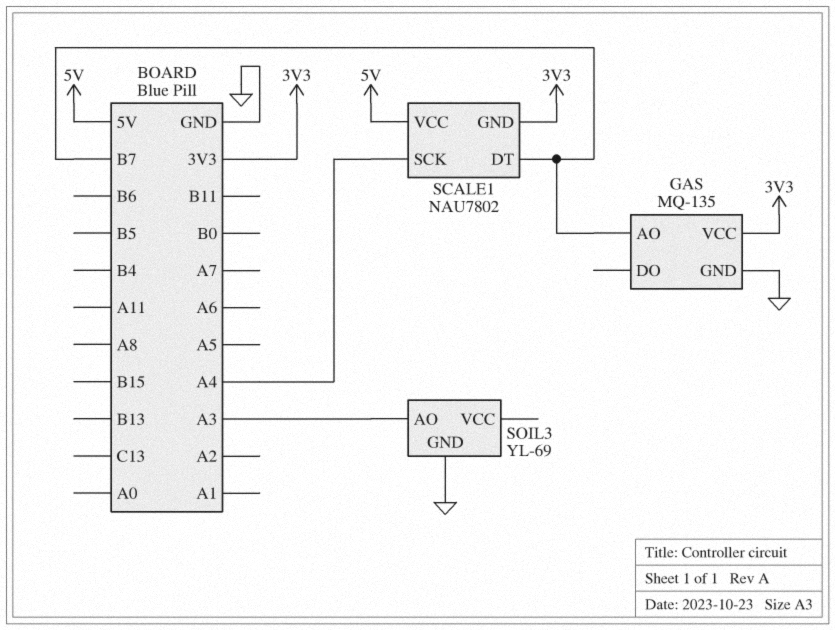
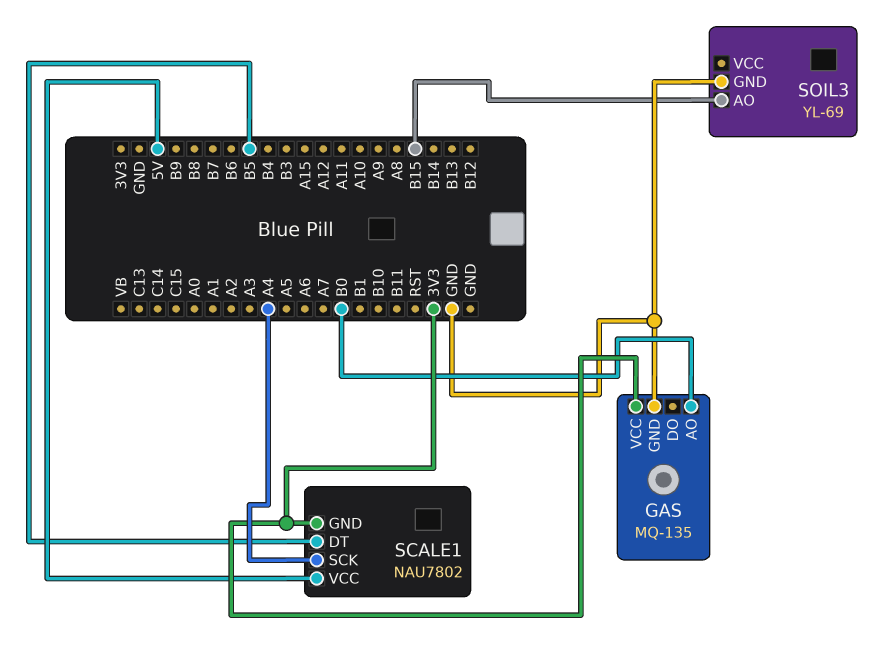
GAS pin AO: B7 -> B0
SCALE1 pin DT: B7 -> B5
SOIL3 pin AO: A3 -> B15

